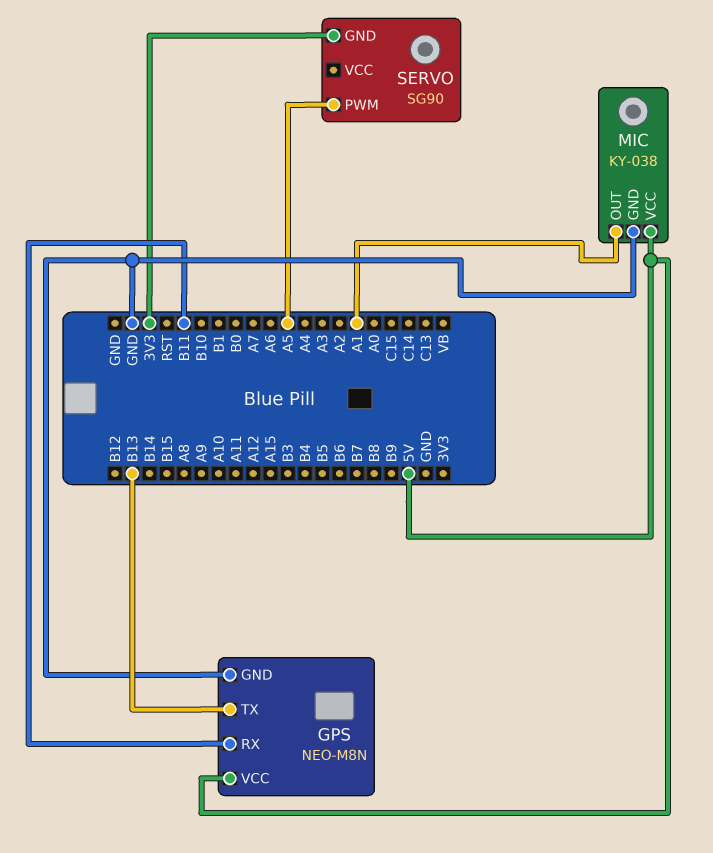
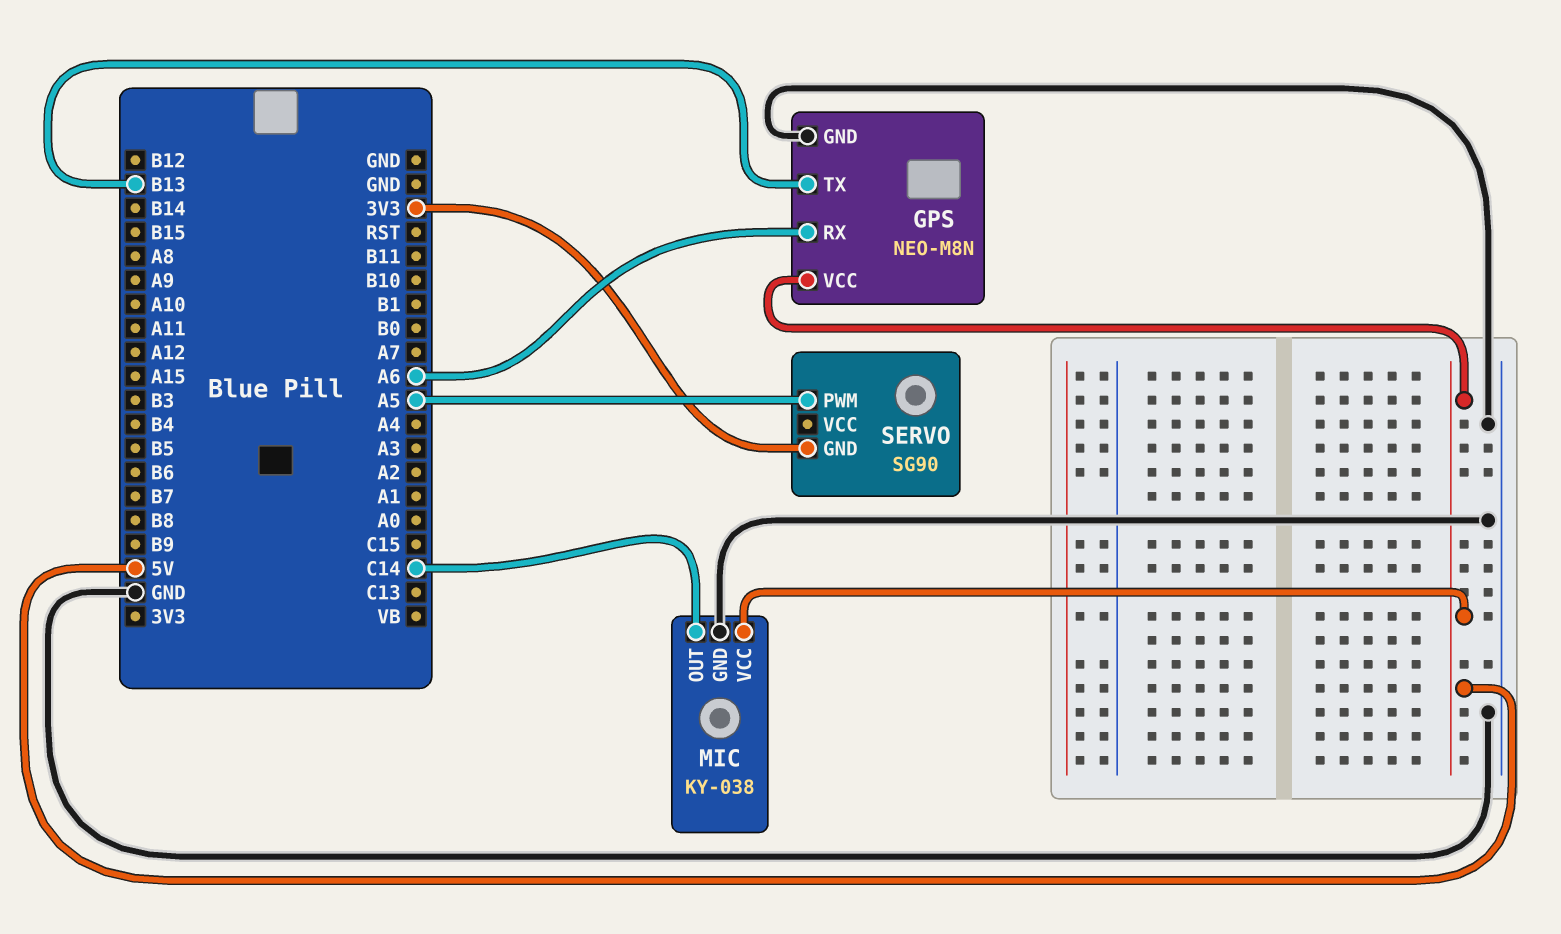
GPS pin RX: B11 -> A6
MIC pin OUT: A1 -> C14

